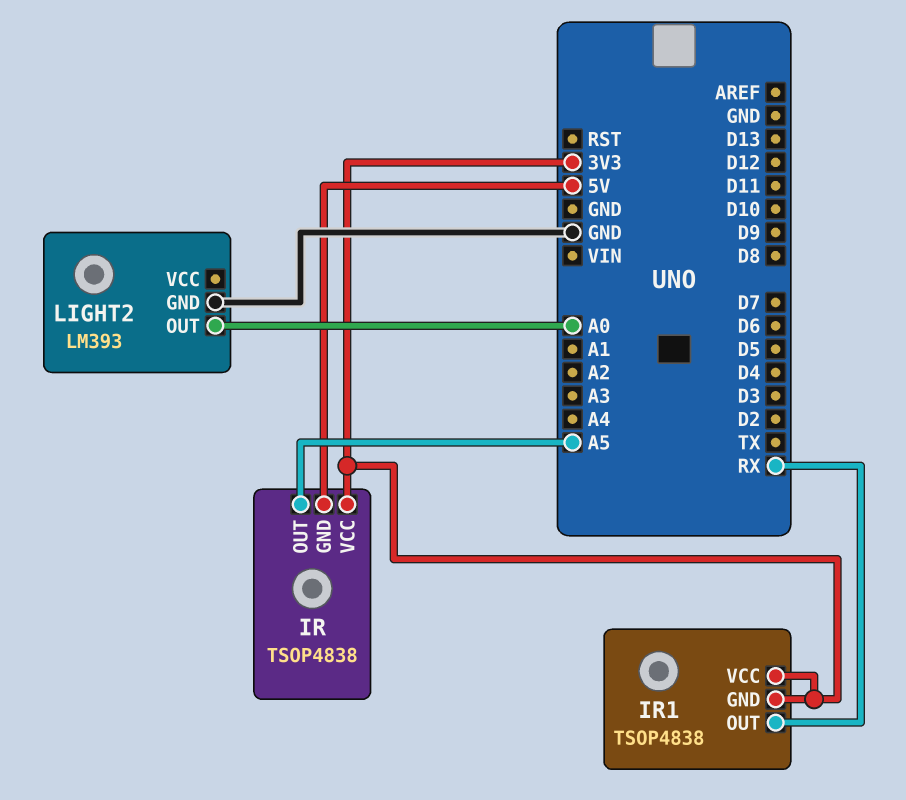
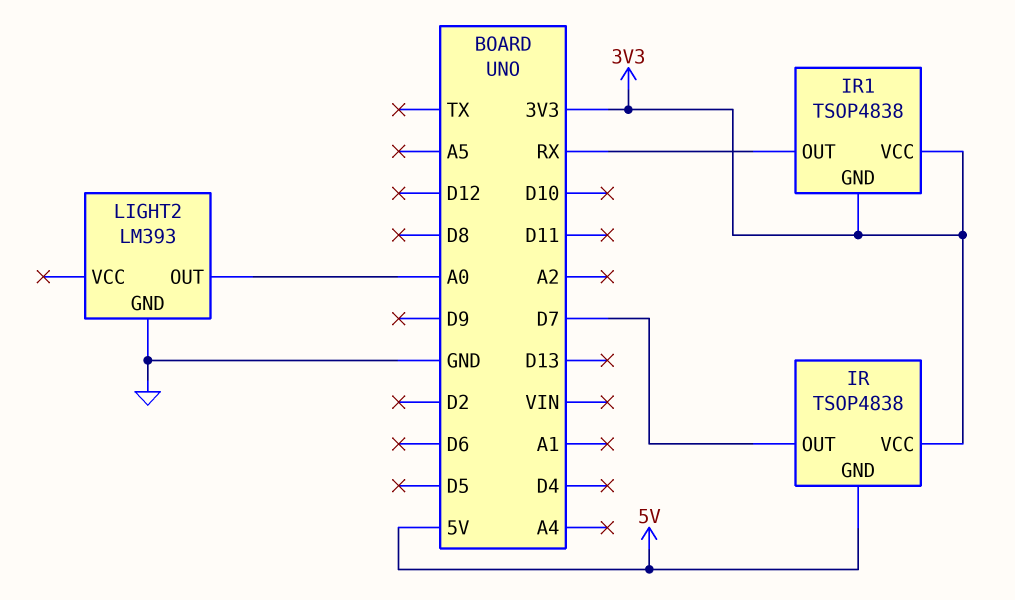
IR pin OUT: A5 -> D7

